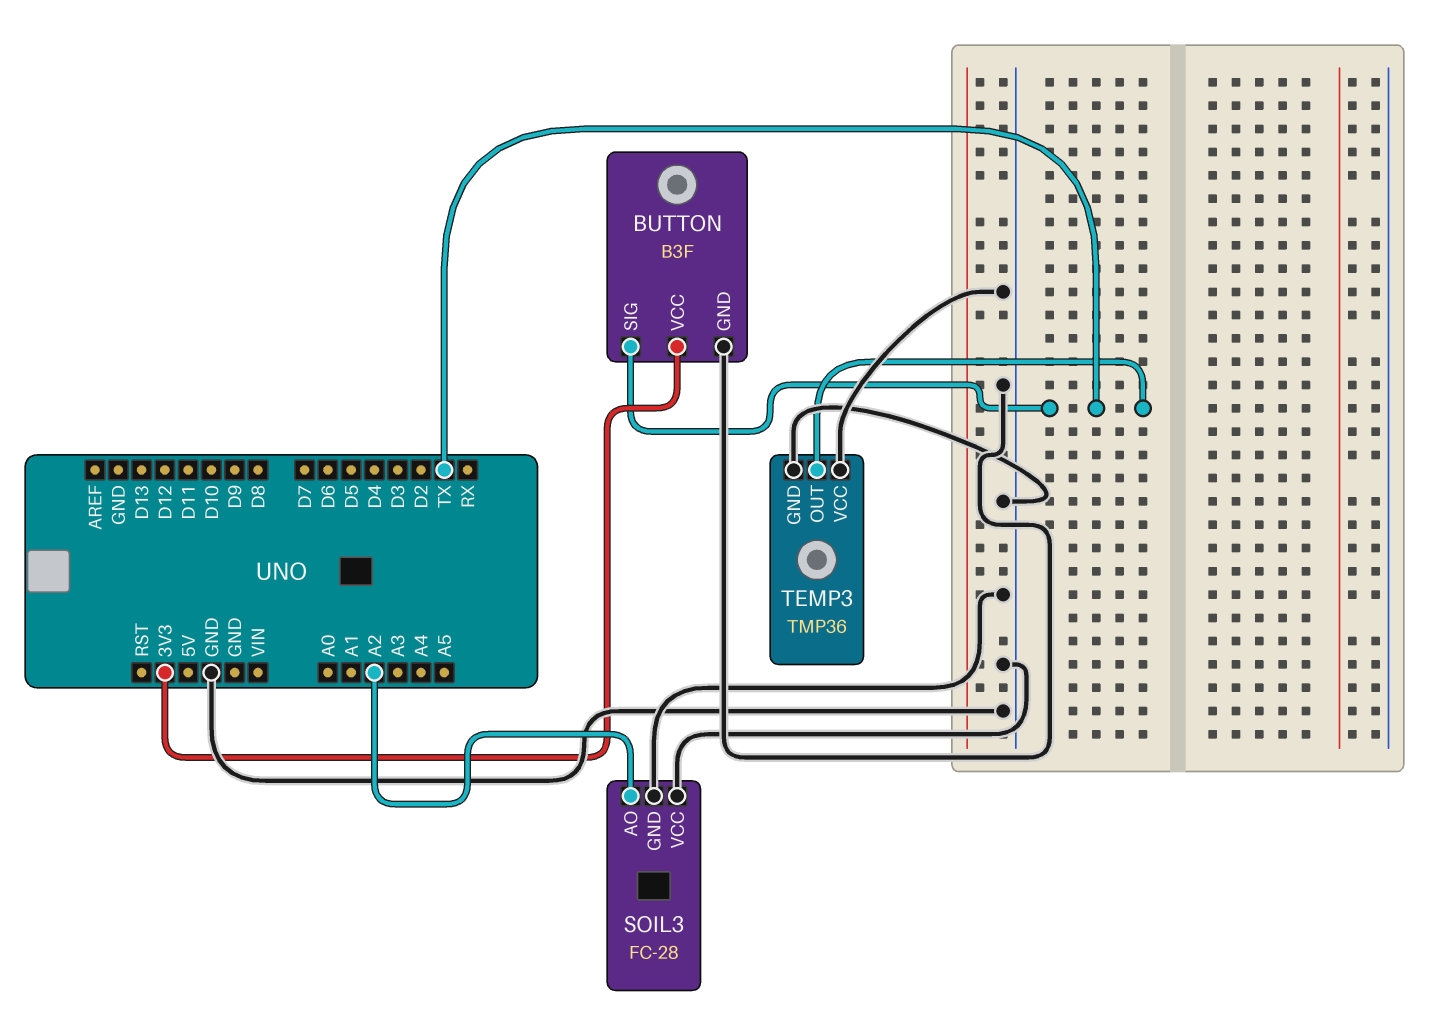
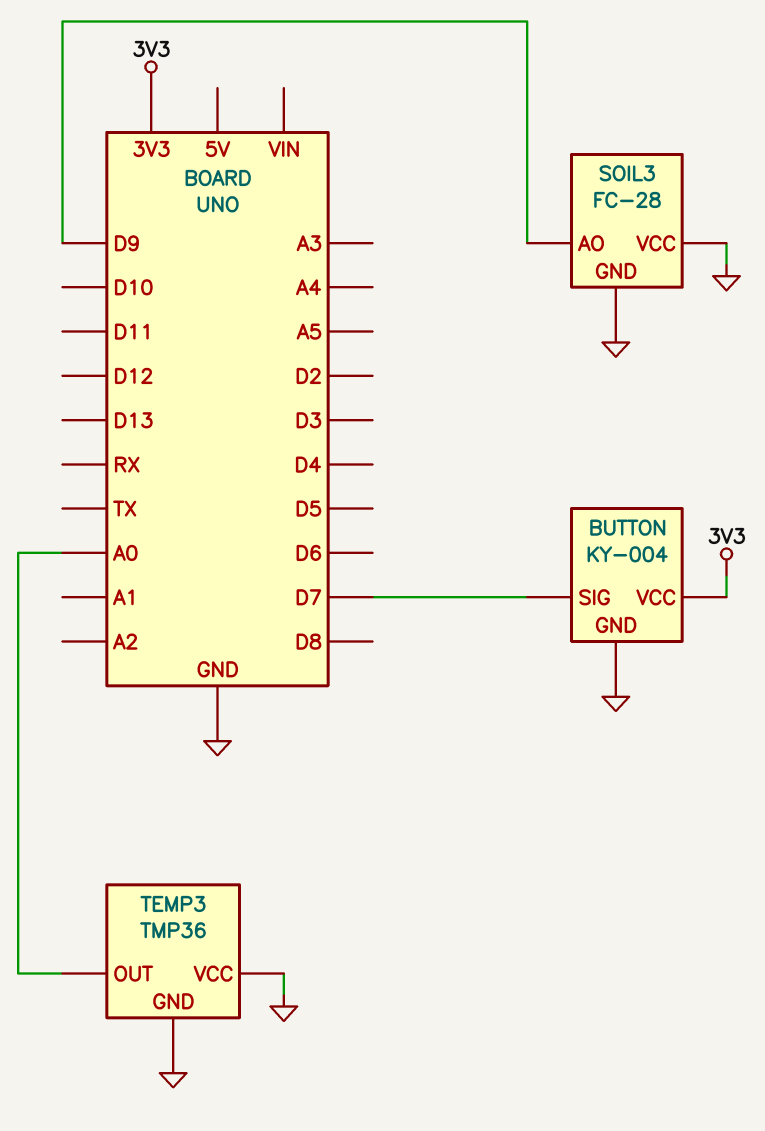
BUTTON: B3F -> KY-004
BUTTON pin SIG: TX -> D7
SOIL3 pin AO: A2 -> D9
TEMP3 pin OUT: TX -> A0

